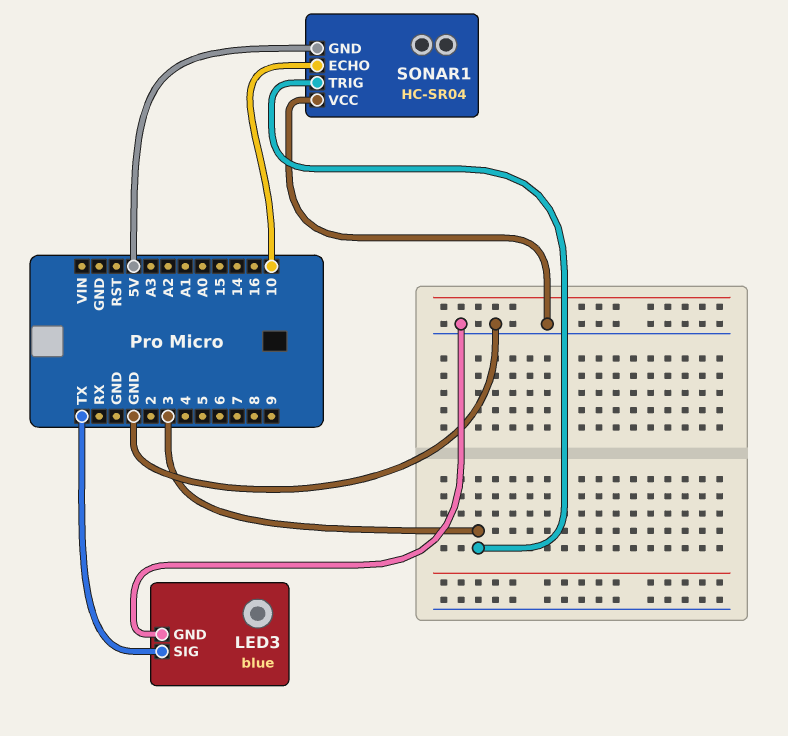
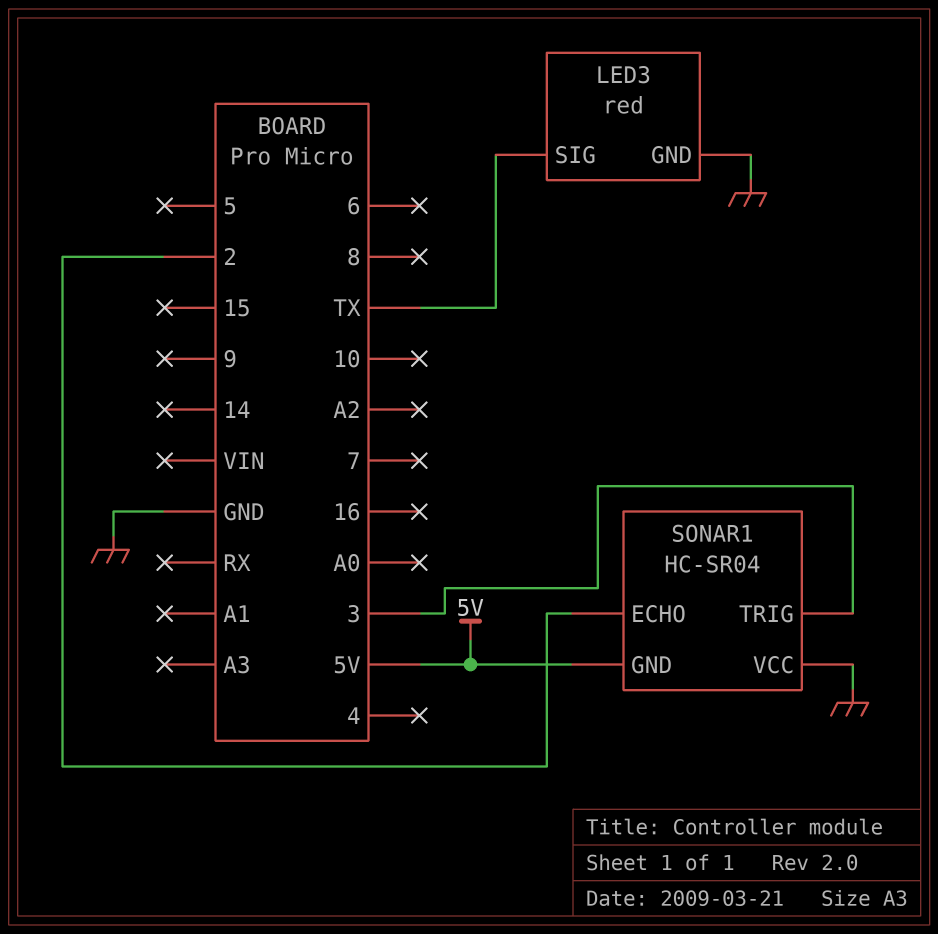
LED3: blue -> red
SONAR1 pin ECHO: 10 -> 2

